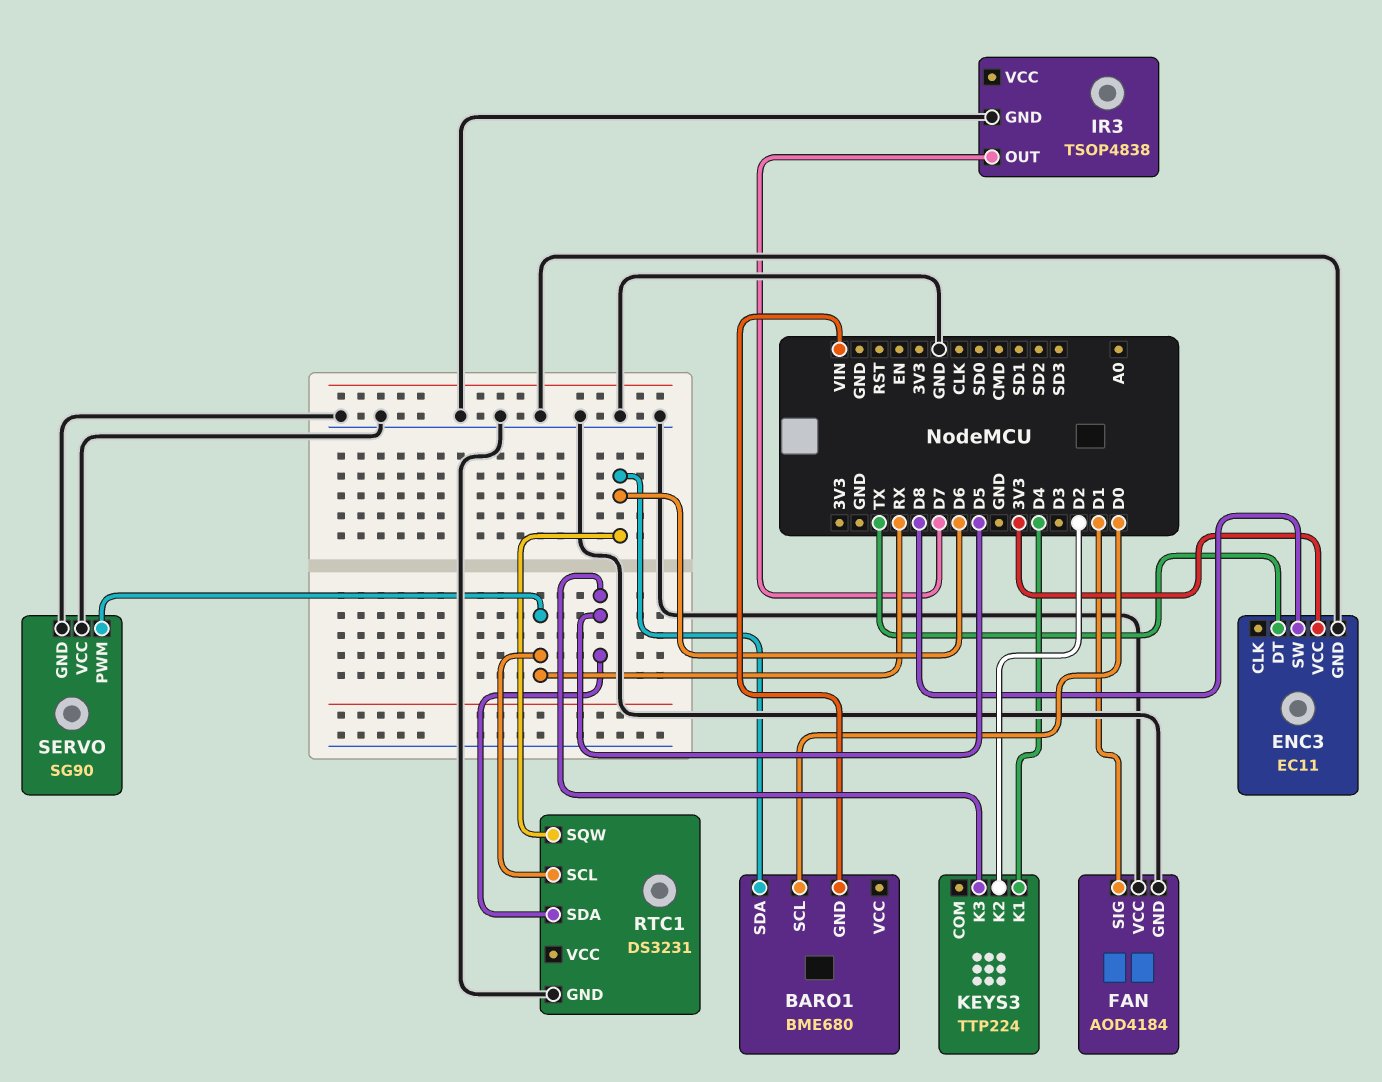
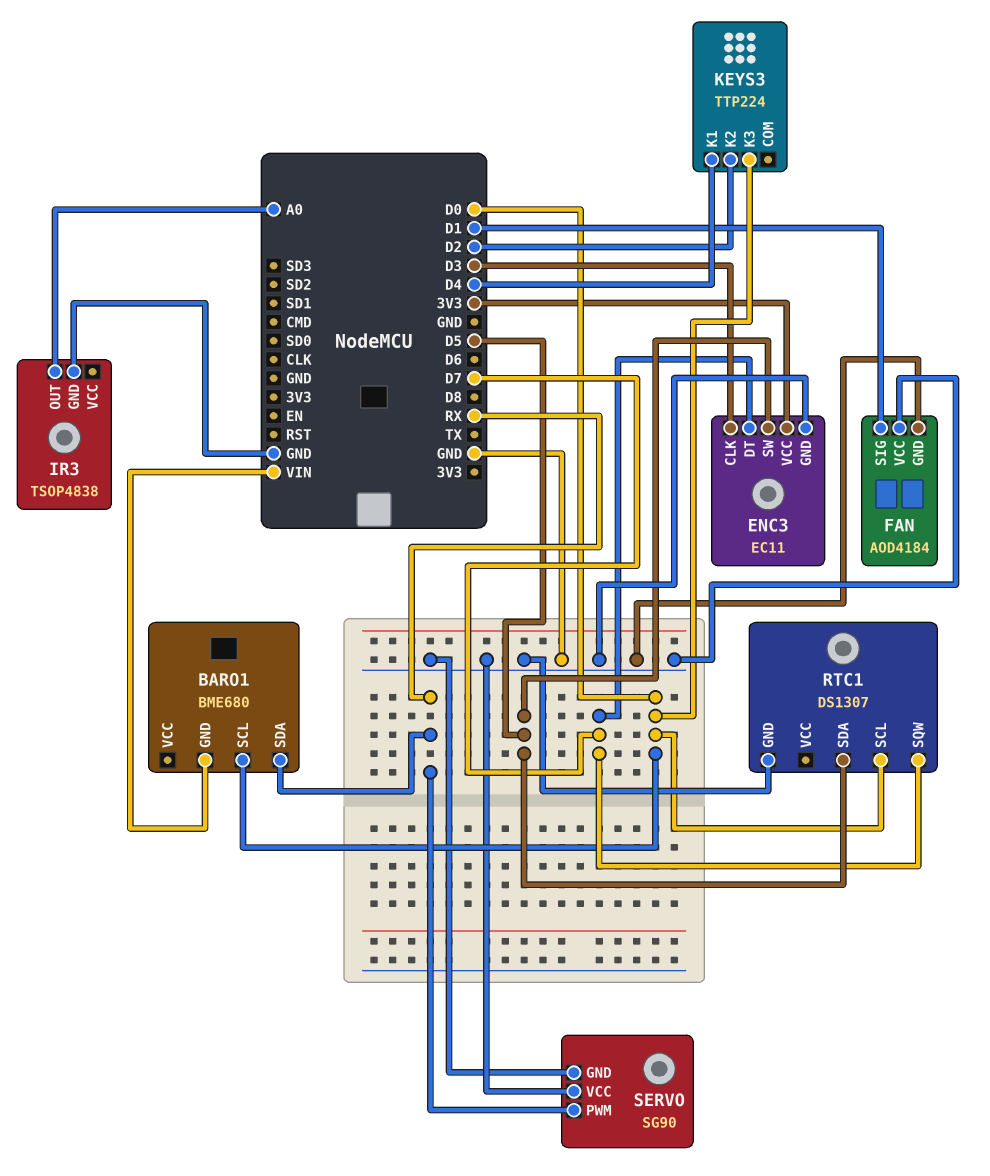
BARO1 pin SDA: D6 -> RX
ENC3 pin CLK: none -> D3
ENC3 pin DT: TX -> D7
ENC3 pin SW: D8 -> D5
IR3 pin OUT: D7 -> A0
KEYS3 pin K3: D5 -> D0
RTC1: DS3231 -> DS1307
RTC1 pin SCL: RX -> D0
RTC1 pin SQW: D6 -> D7

